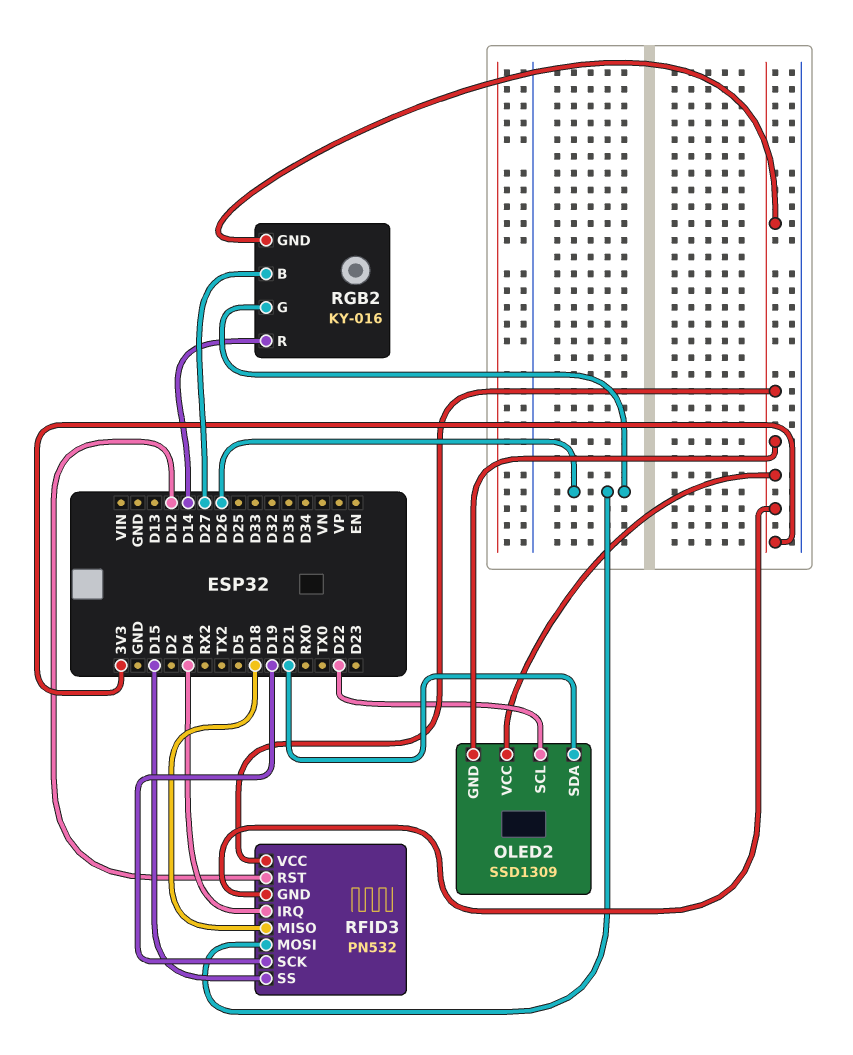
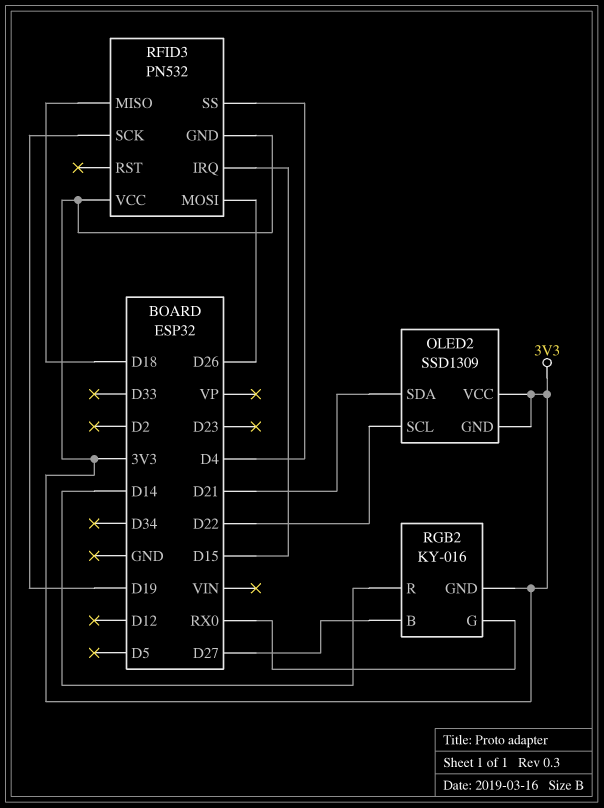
RFID3 pin IRQ: D4 -> D15
RFID3 pin RST: D12 -> none
RFID3 pin SS: D15 -> D4
RGB2 pin G: D26 -> RX0

